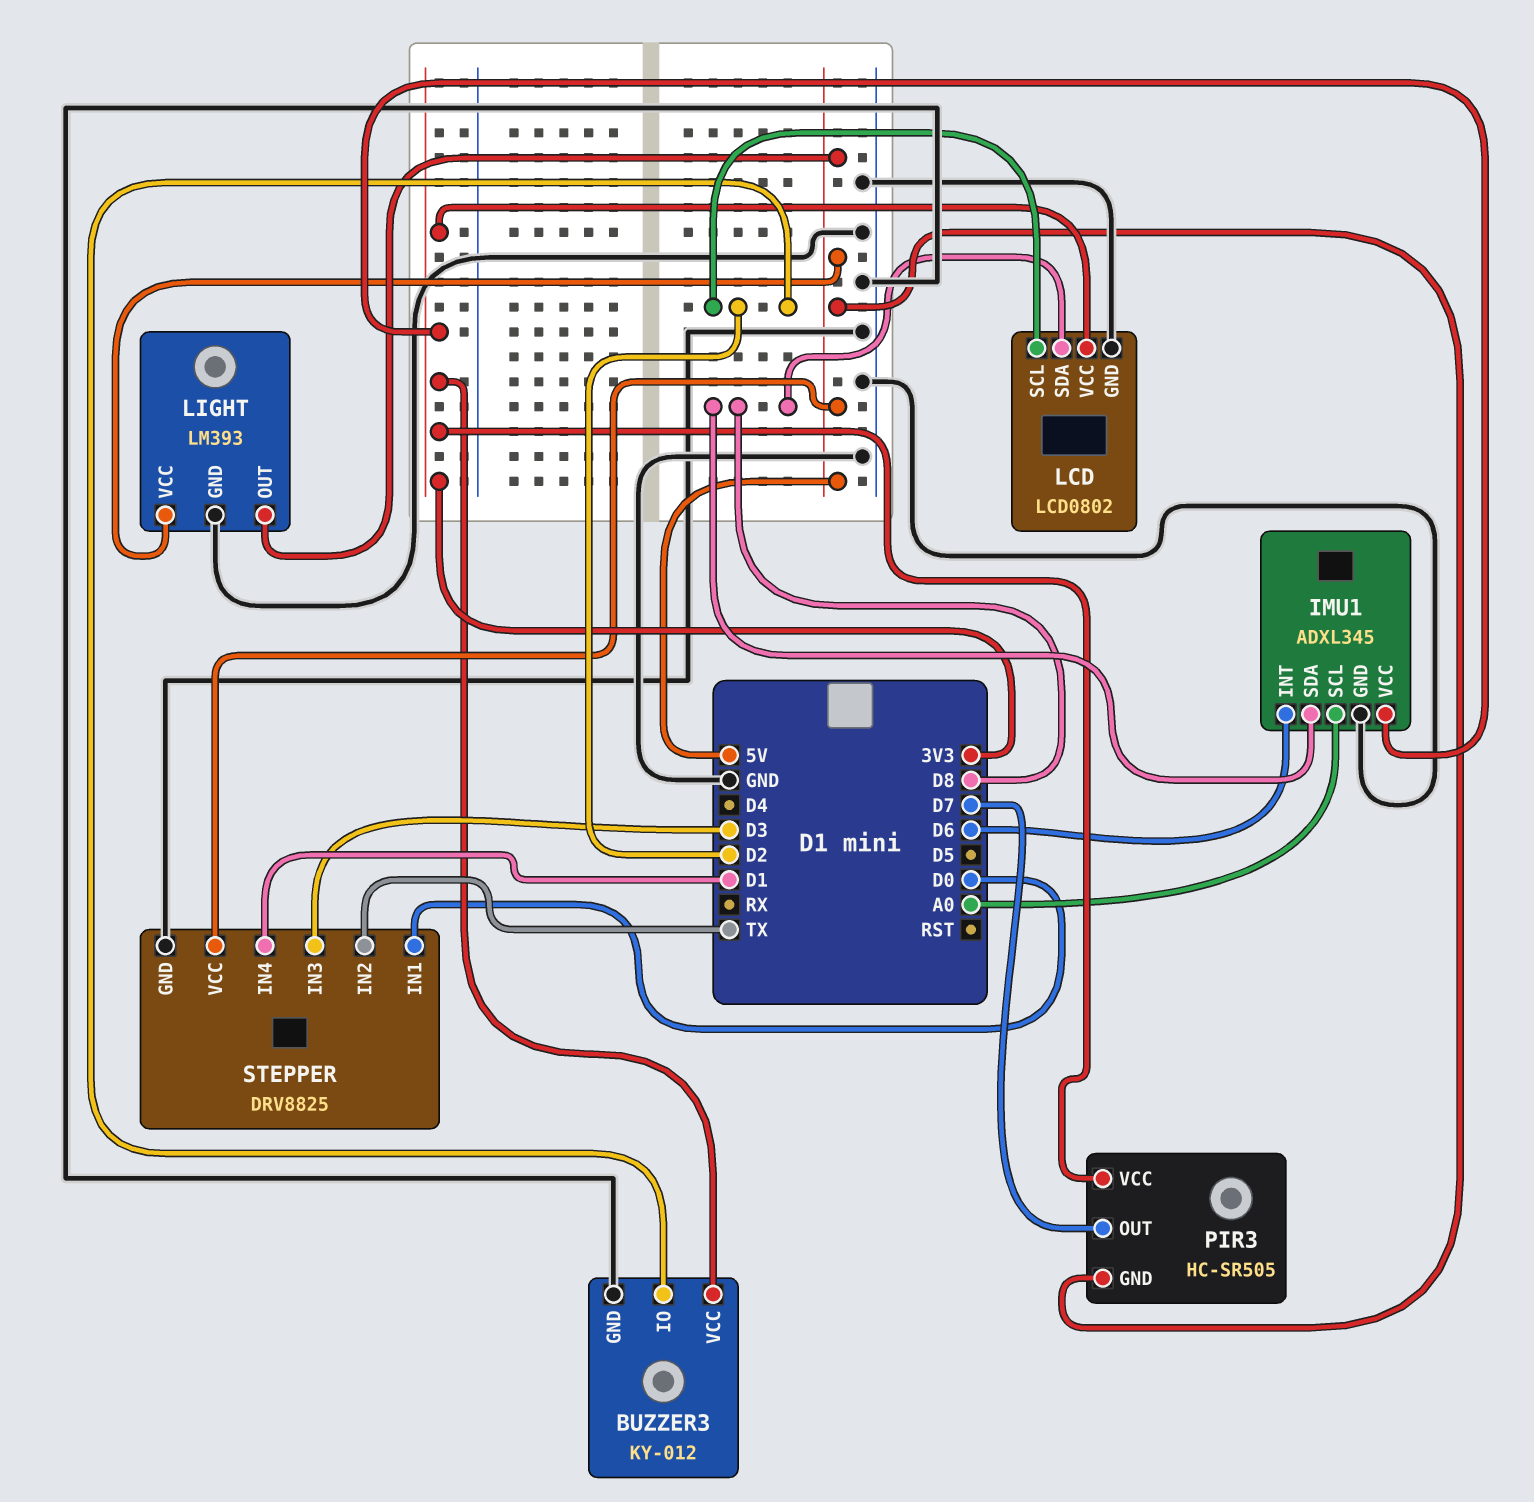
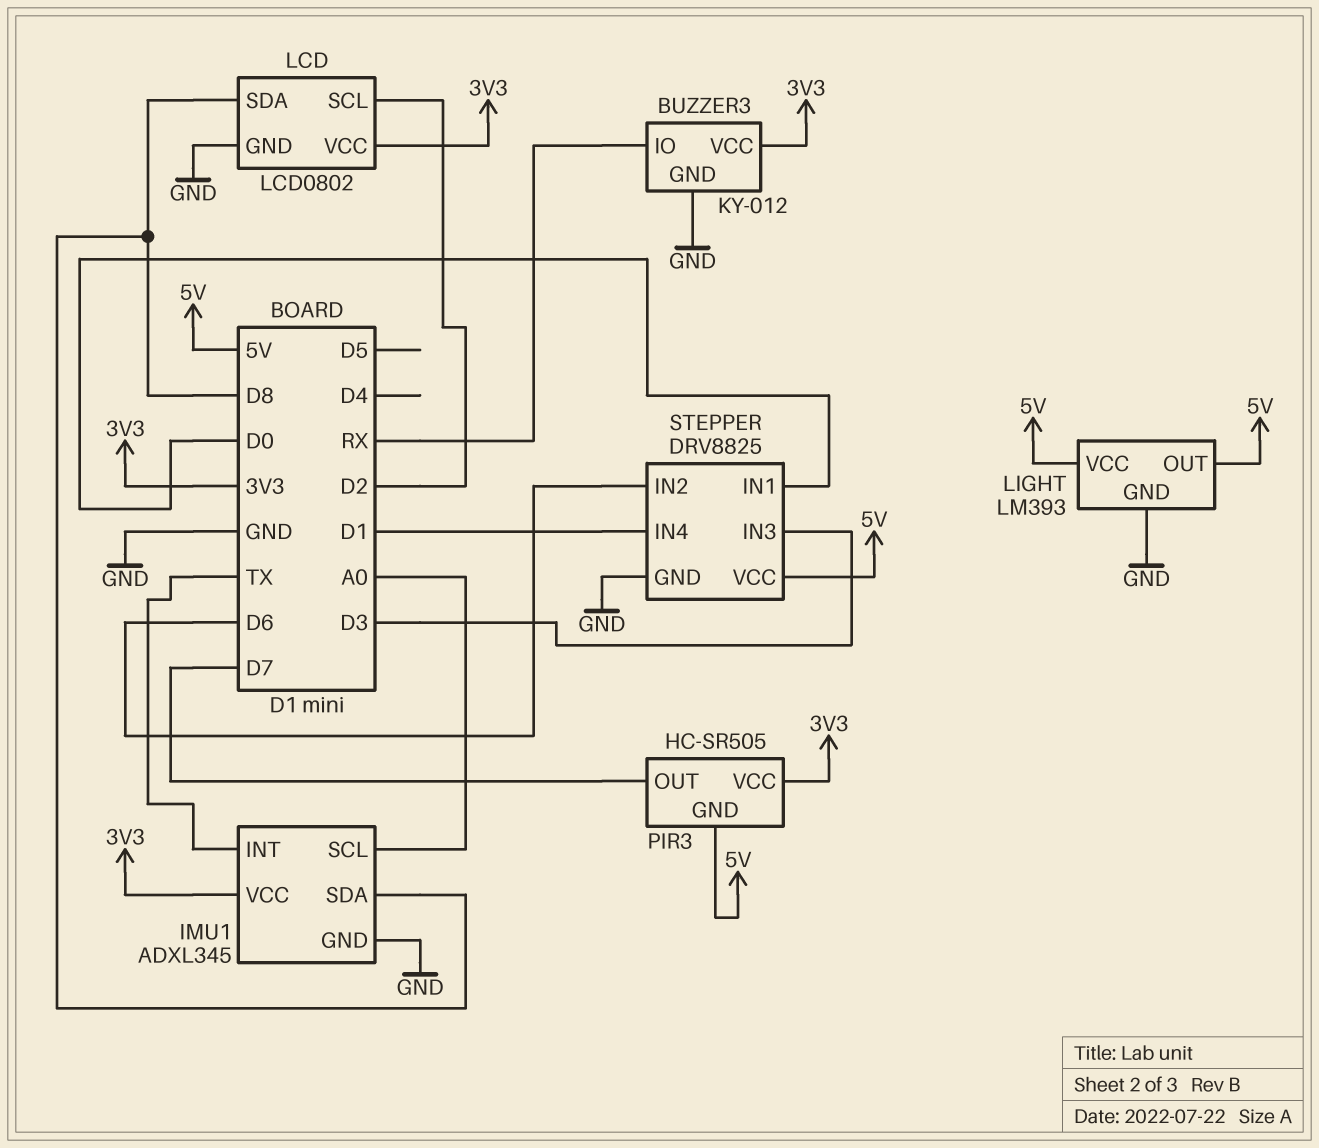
BUZZER3 pin IO: D2 -> RX
IMU1 pin INT: D6 -> TX
STEPPER pin IN2: TX -> D6

